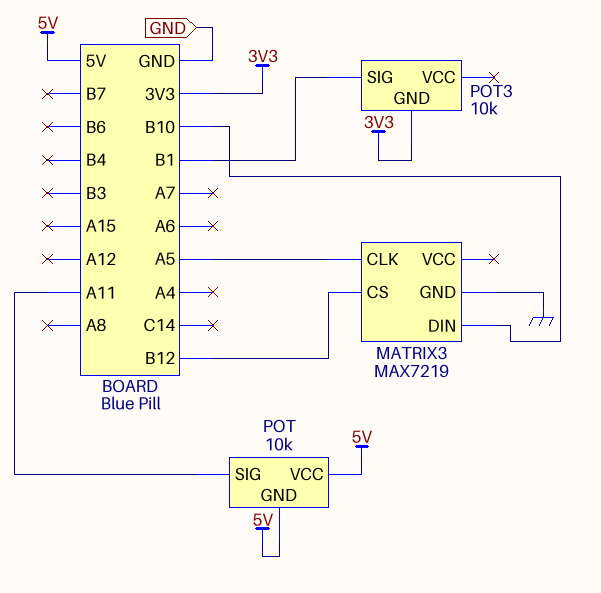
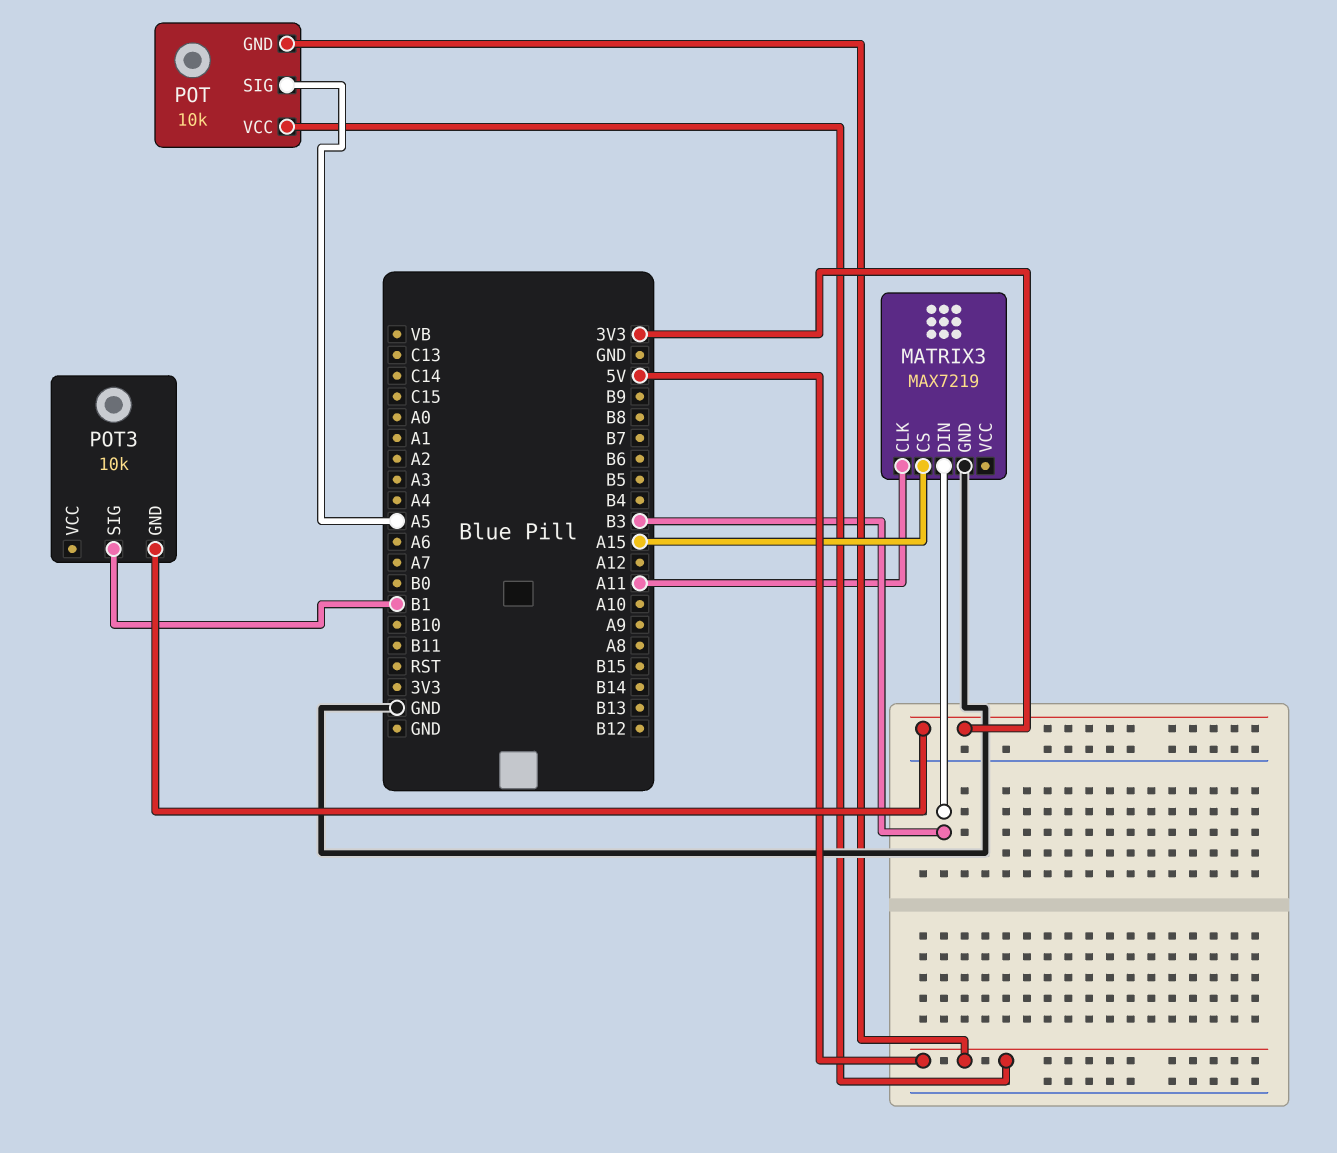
MATRIX3 pin CLK: A5 -> A11
MATRIX3 pin CS: B12 -> A15
MATRIX3 pin DIN: B10 -> B3
POT pin SIG: A11 -> A5

